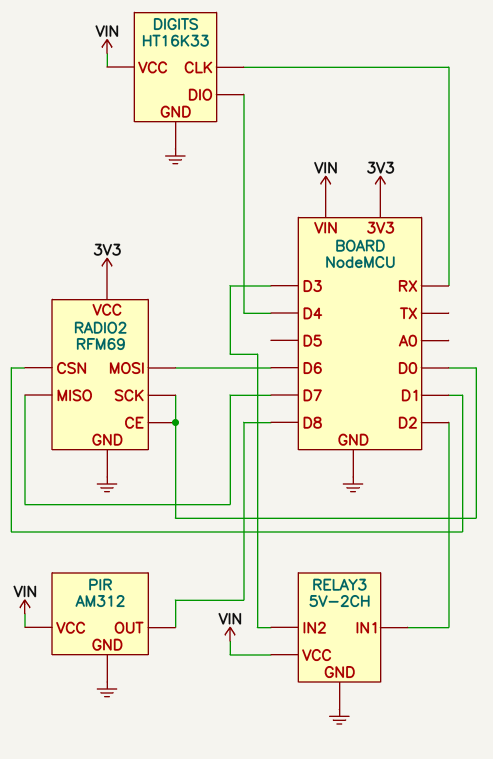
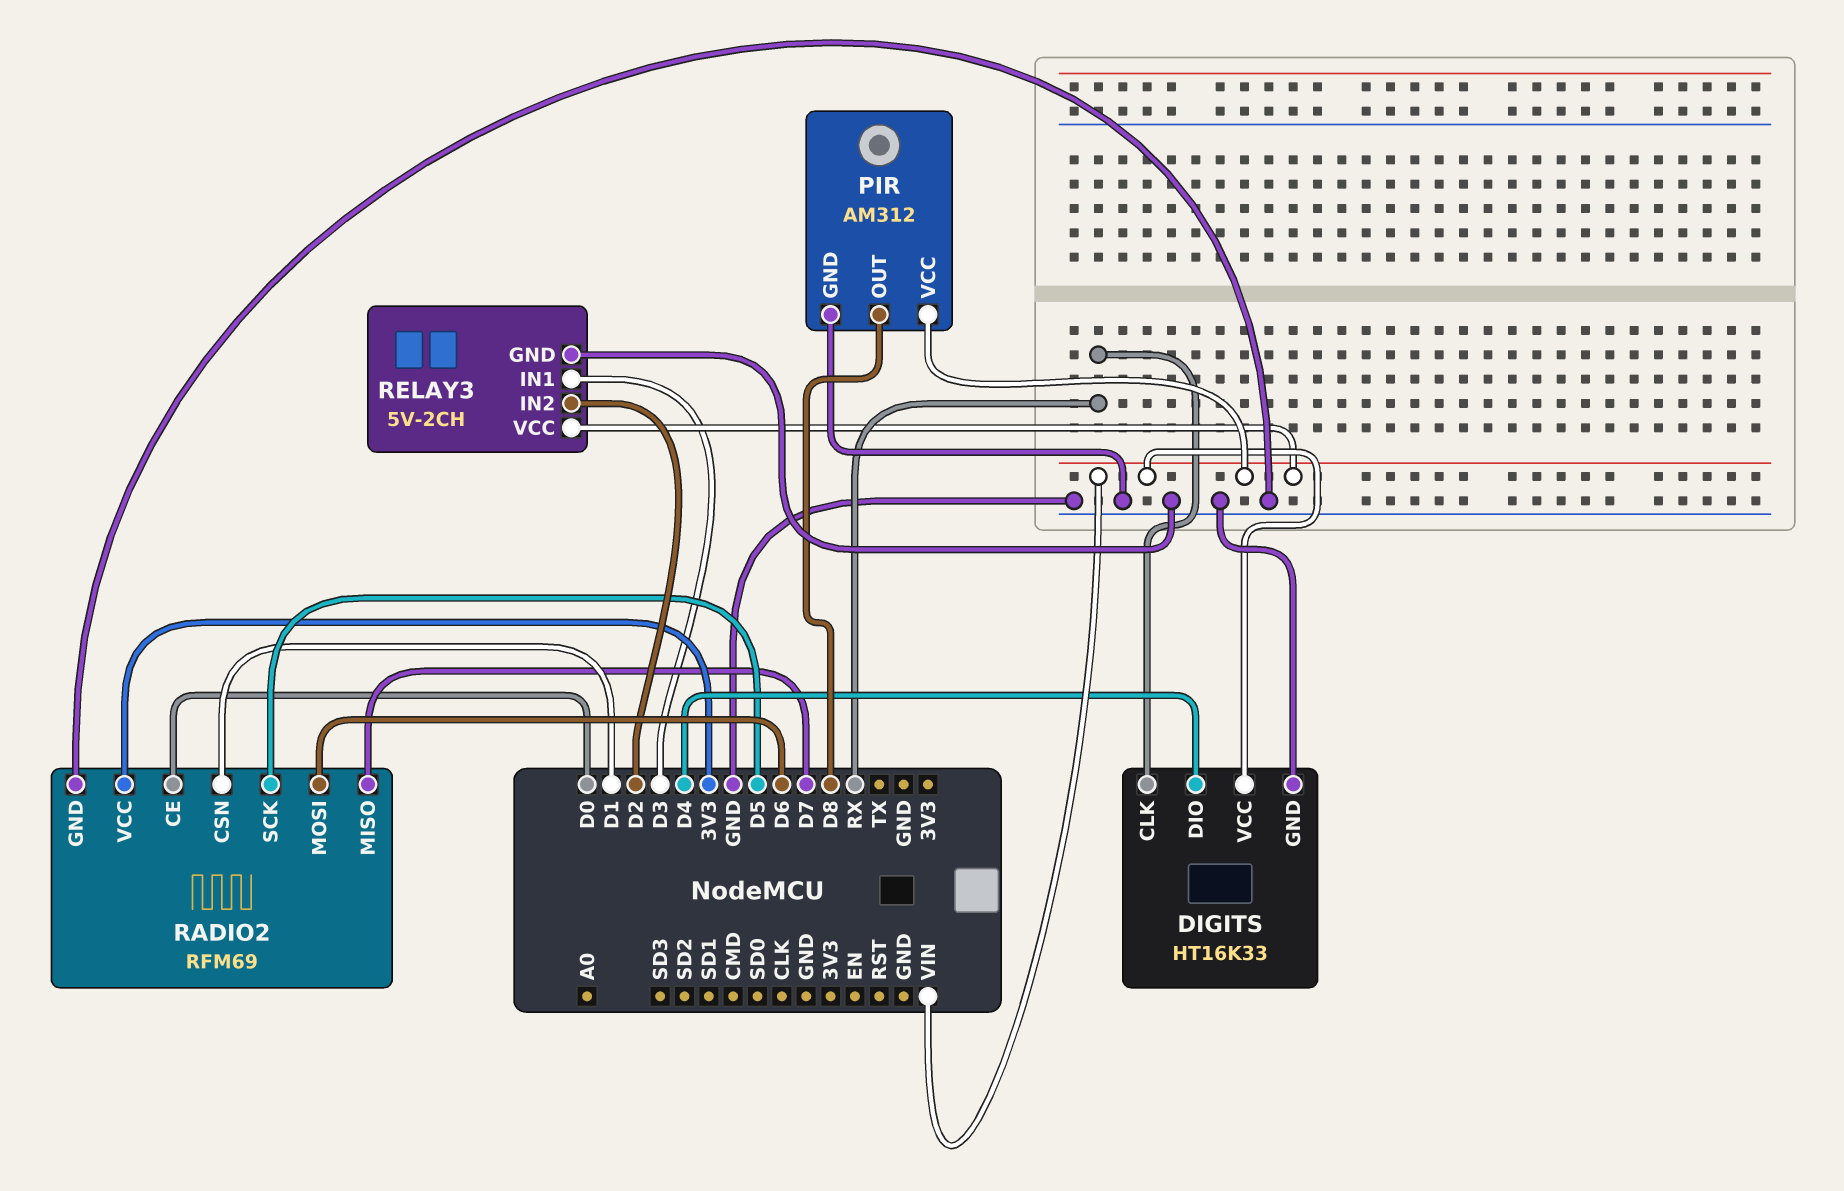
RADIO2 pin SCK: D0 -> D5
RELAY3 pin IN1: D2 -> D3
RELAY3 pin IN2: D3 -> D2

